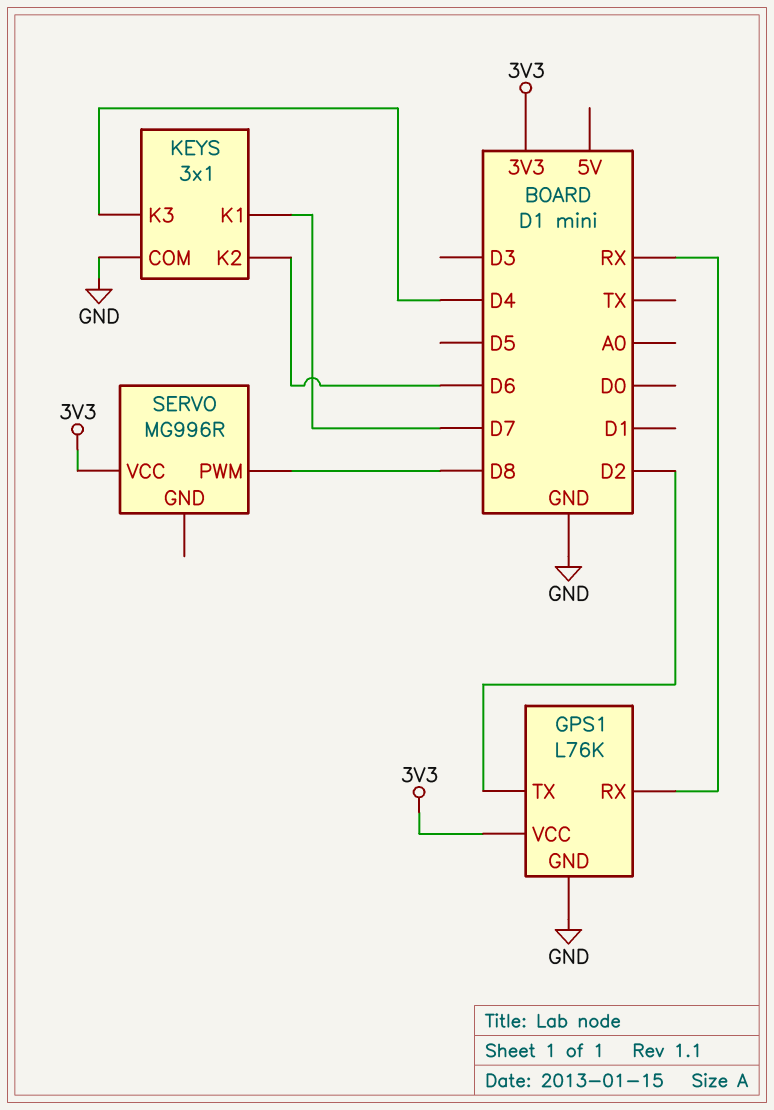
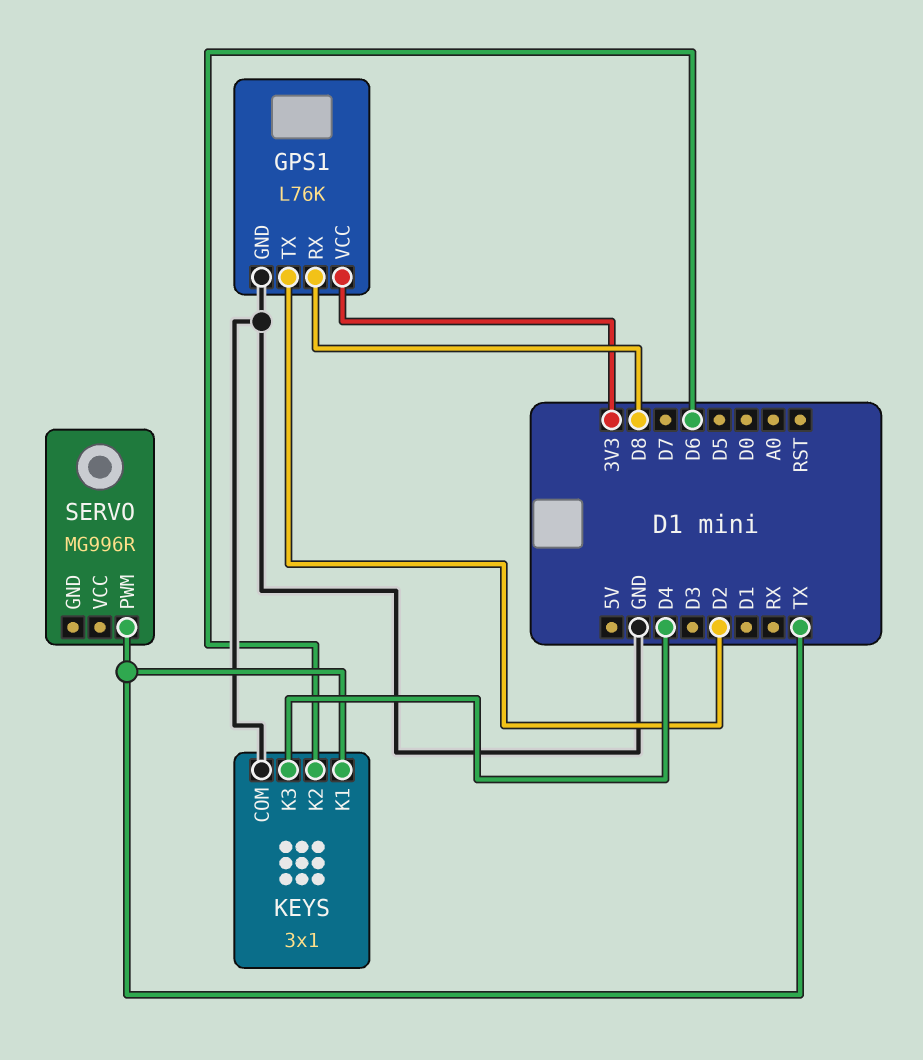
GPS1 pin RX: RX -> D8
KEYS pin K1: D7 -> TX
SERVO pin PWM: D8 -> TX
SERVO pin VCC: 3V3 -> none

